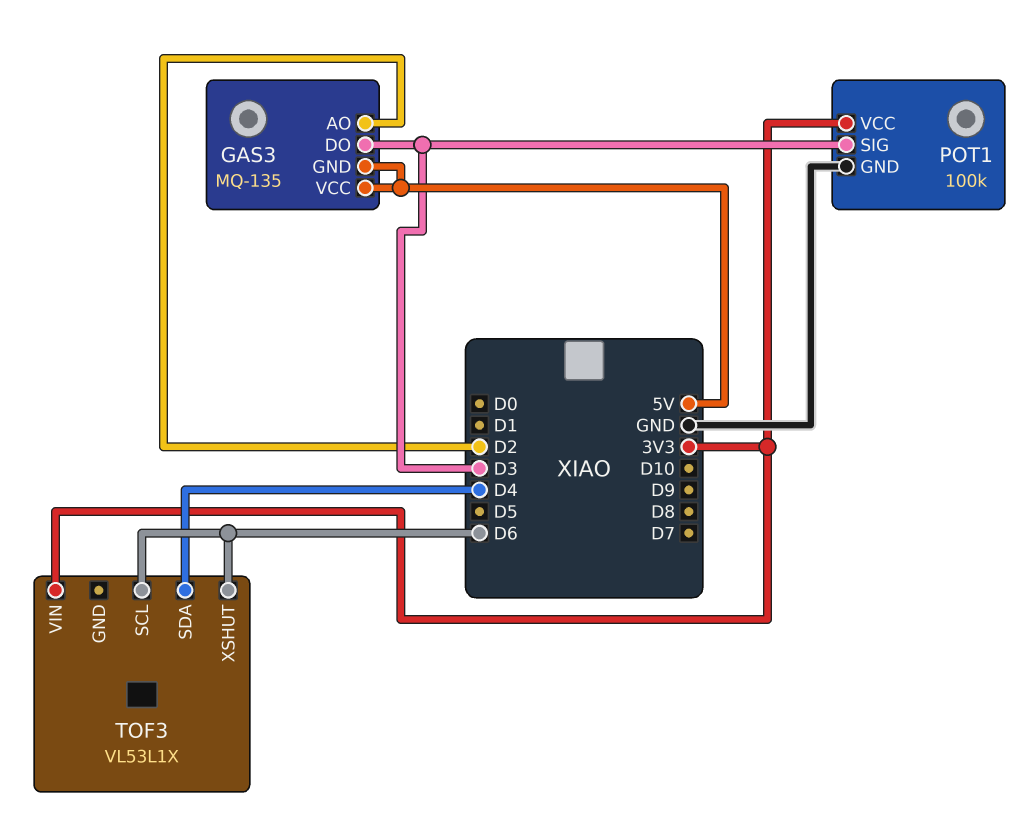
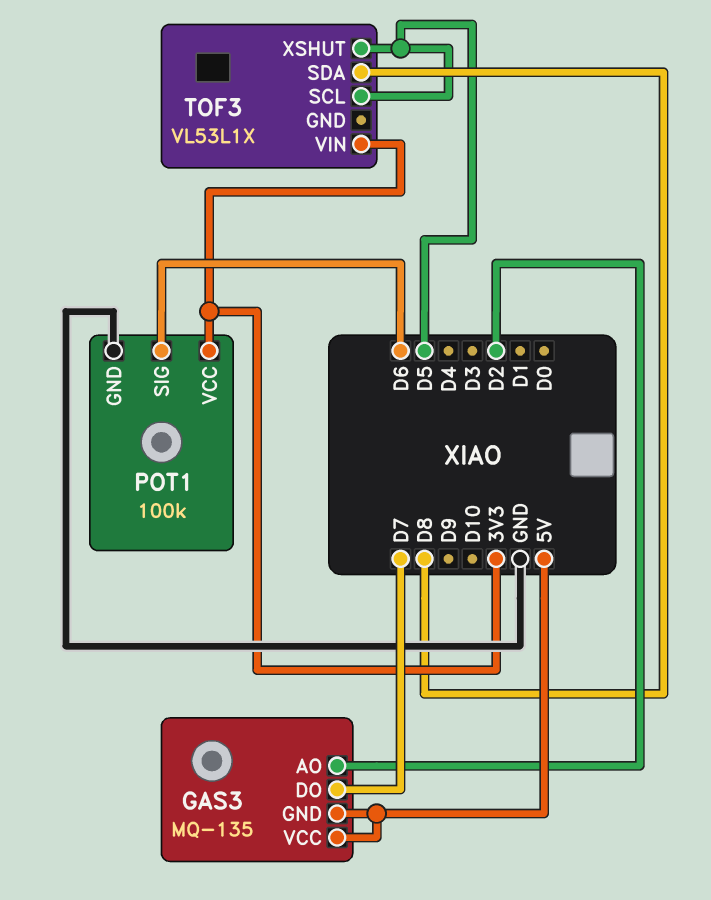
GAS3 pin DO: D3 -> D7
POT1 pin SIG: D3 -> D6
TOF3 pin SCL: D6 -> D5
TOF3 pin SDA: D4 -> D8
TOF3 pin XSHUT: D6 -> D5

